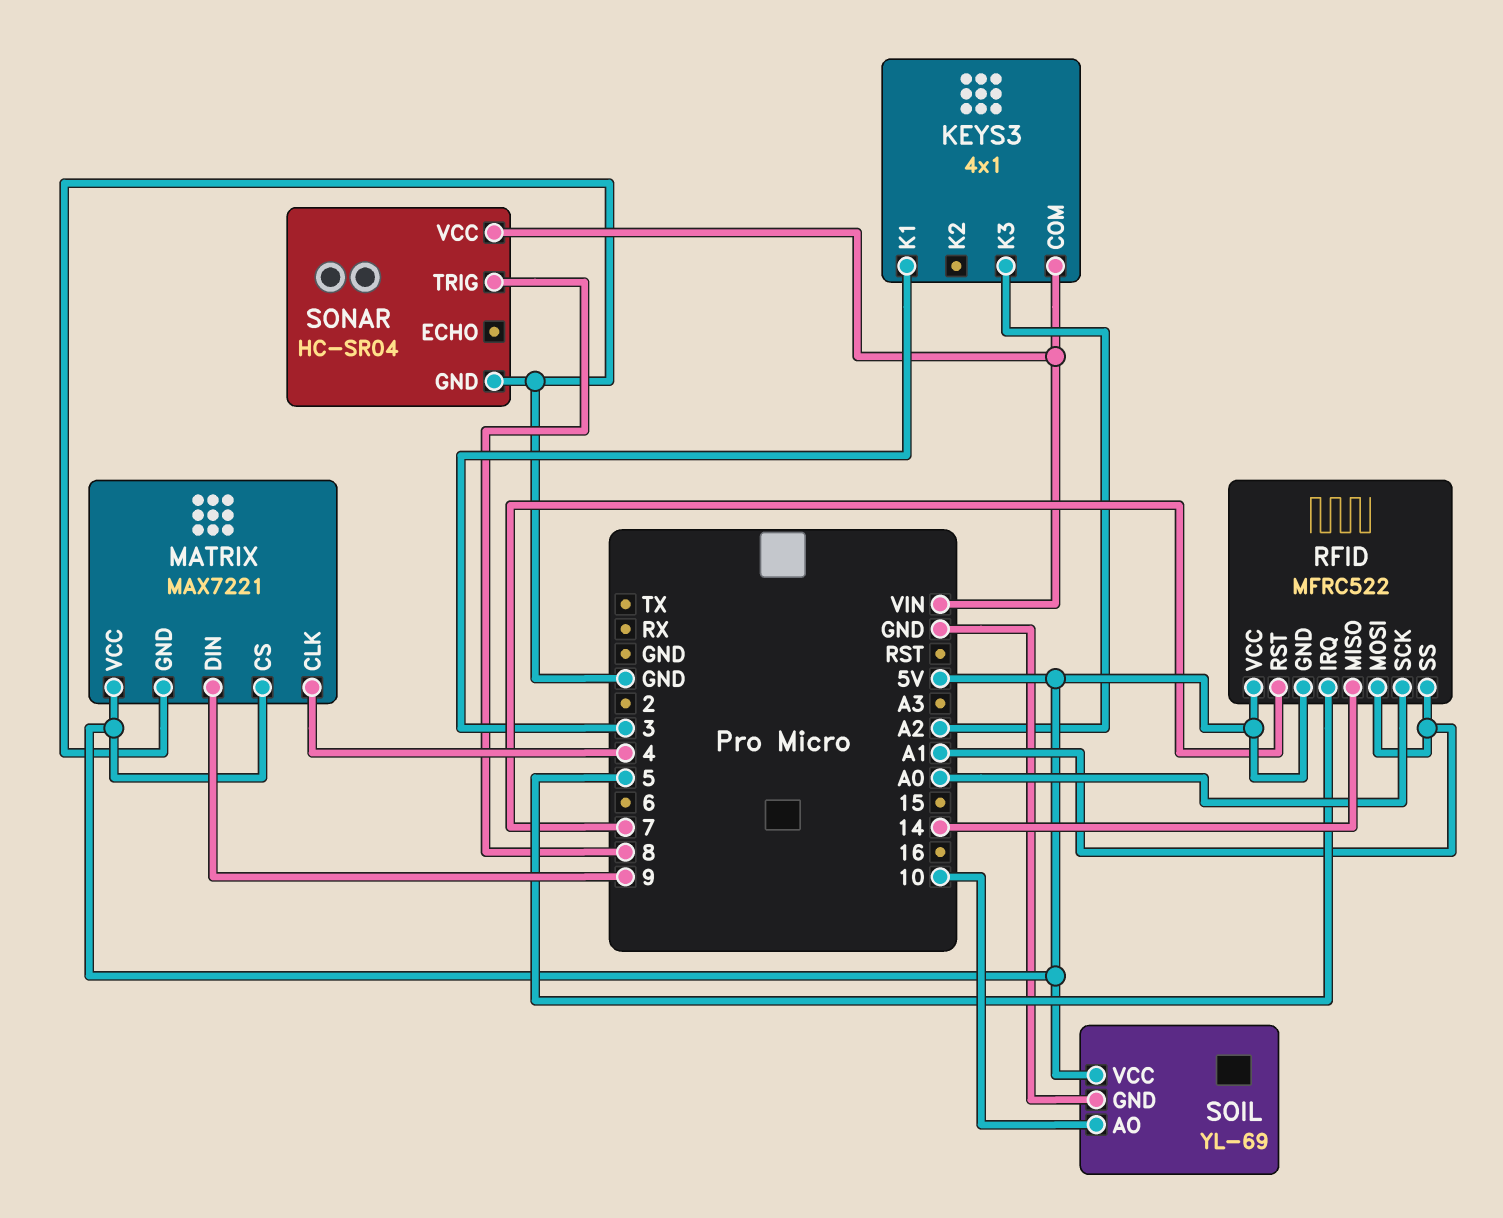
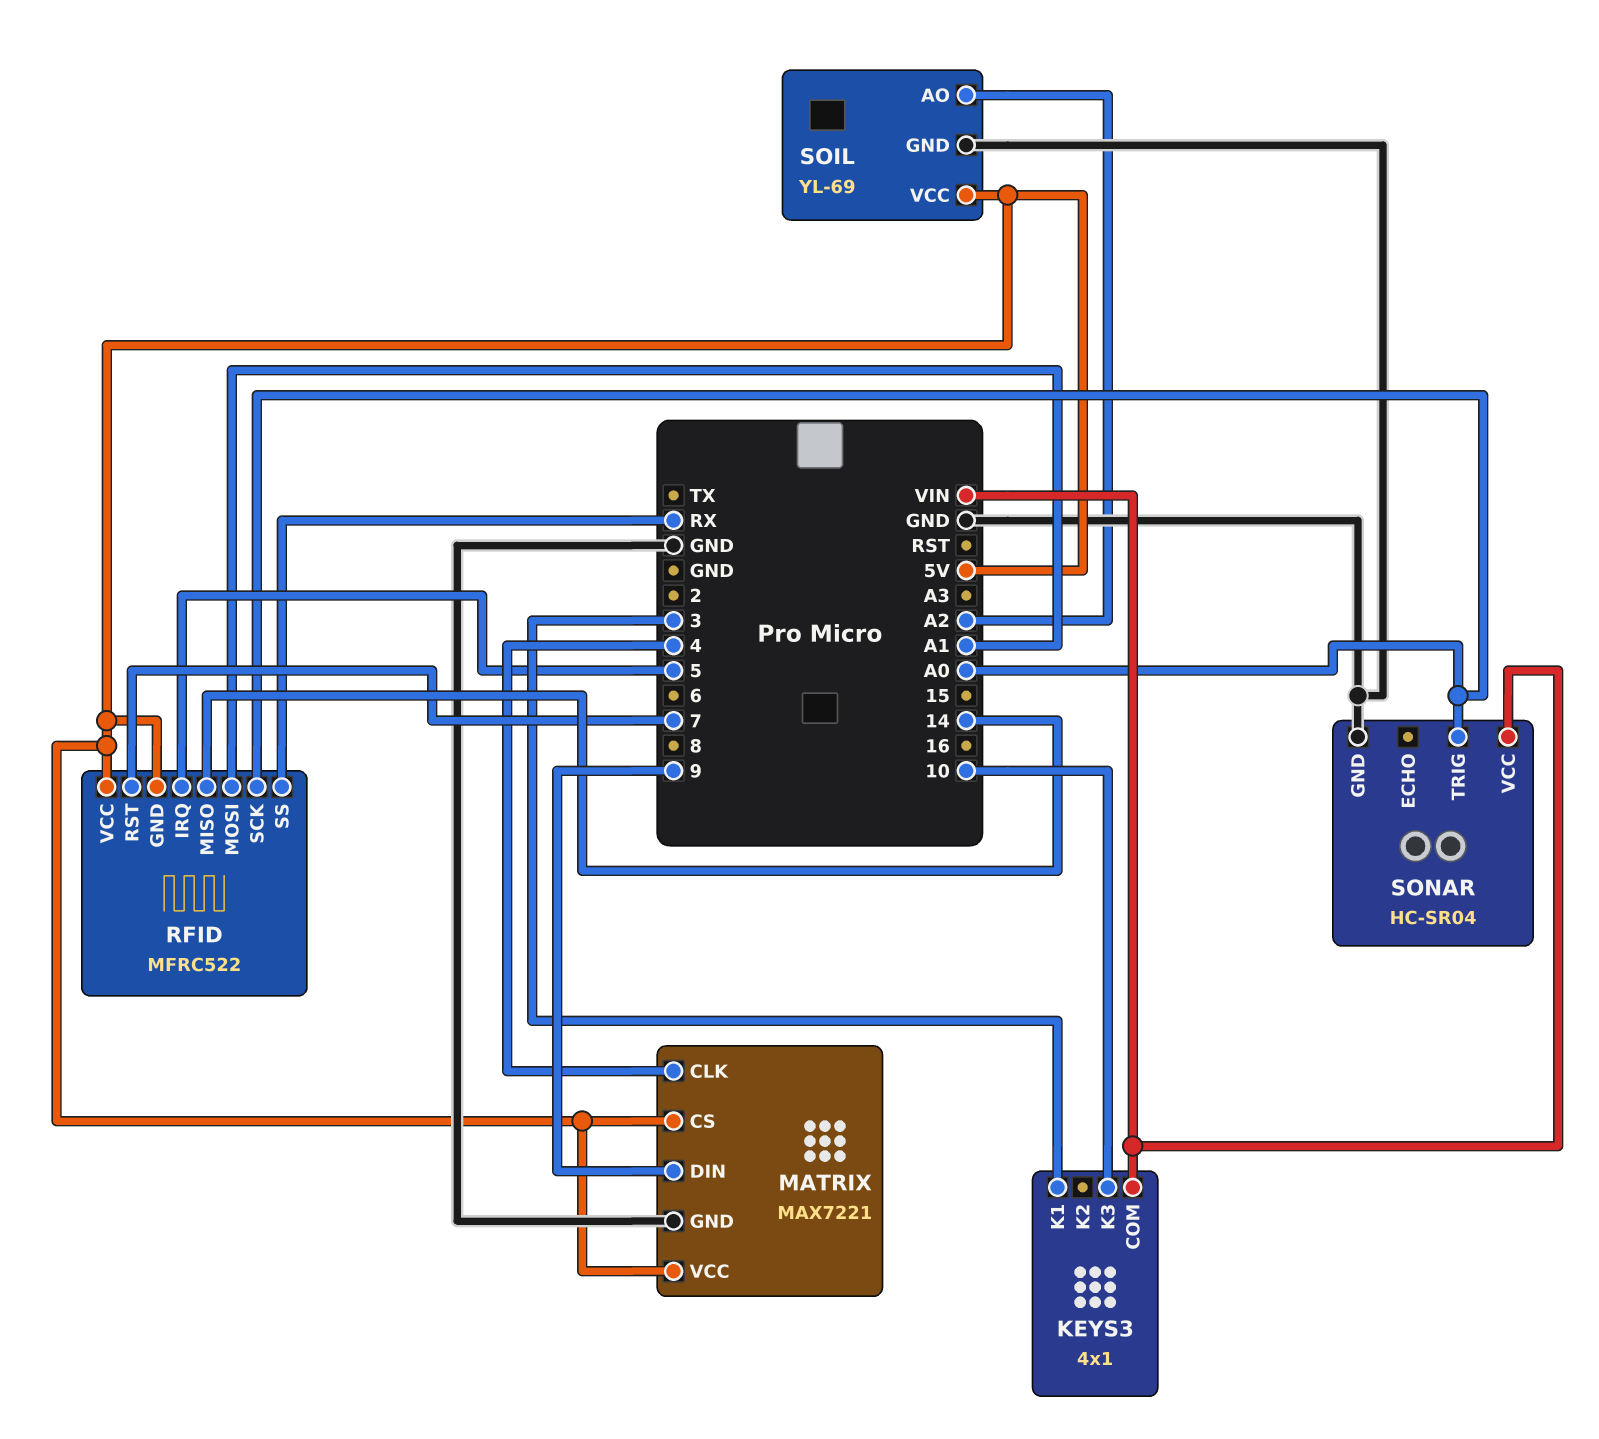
KEYS3 pin K3: A2 -> 10
RFID pin SS: A1 -> RX
SOIL pin AO: 10 -> A2
SONAR pin TRIG: 8 -> A0

